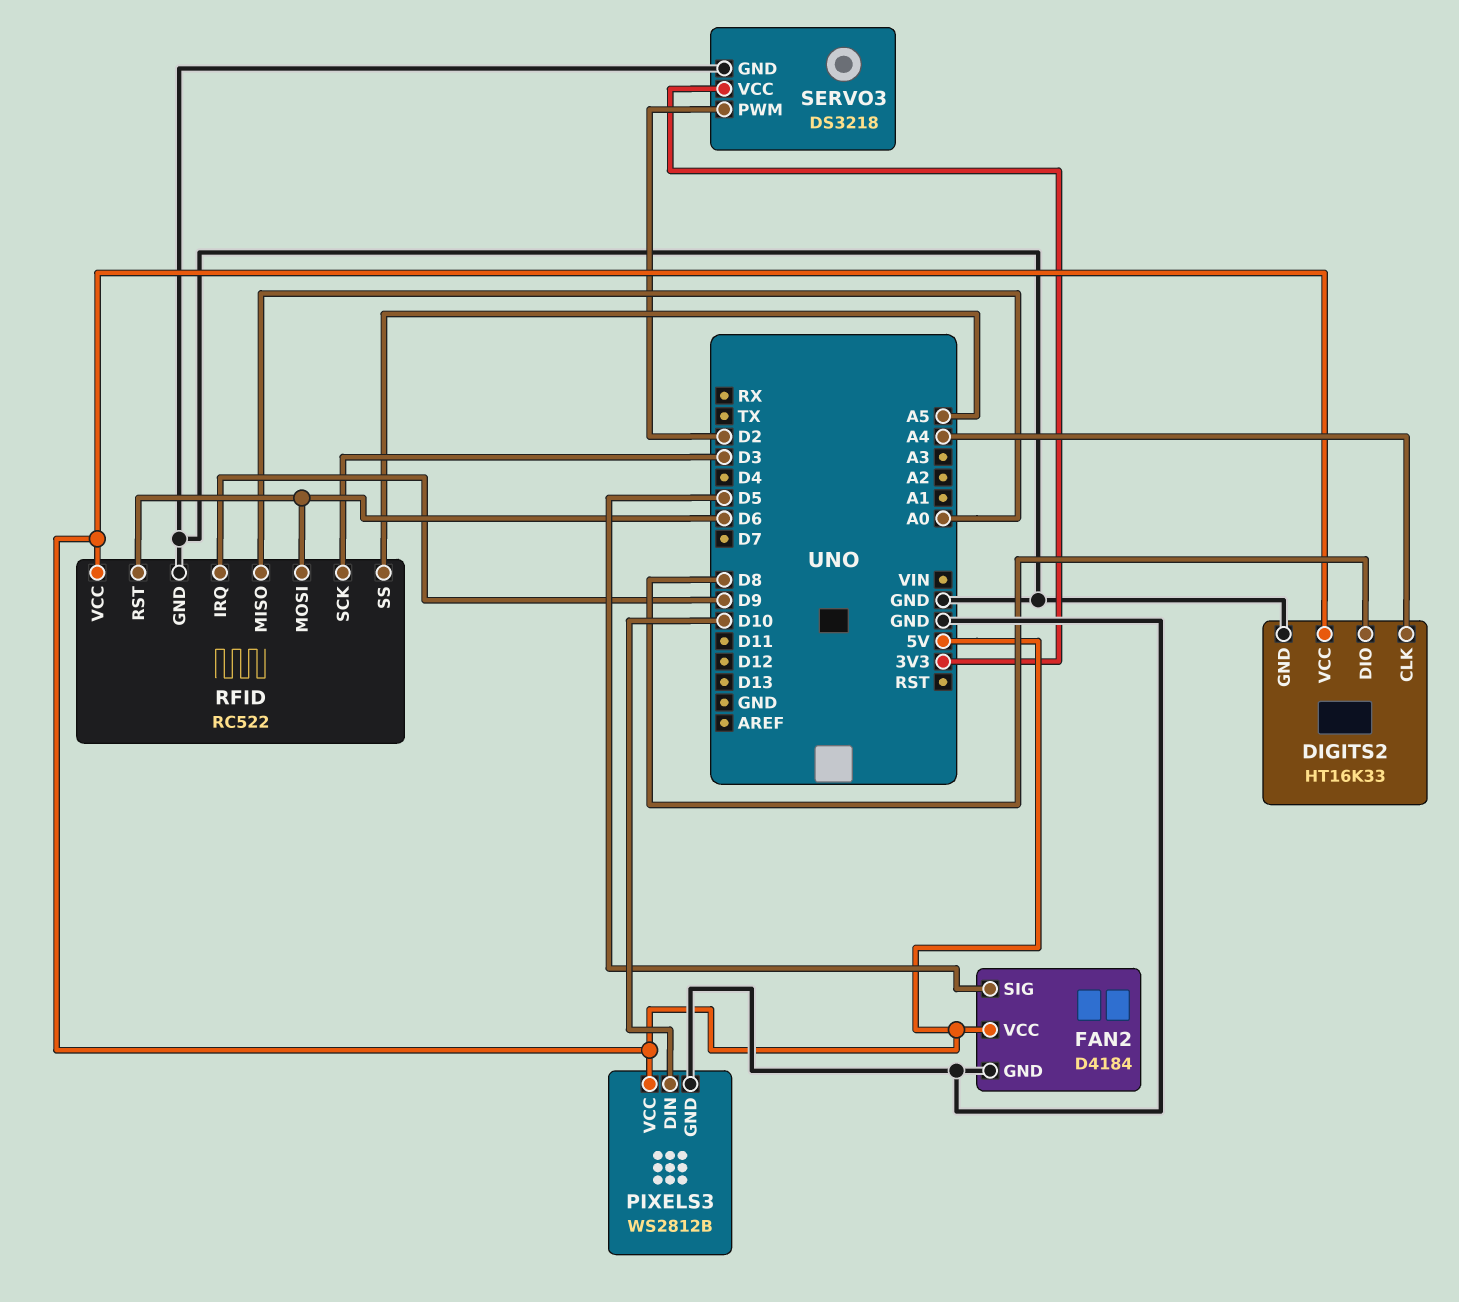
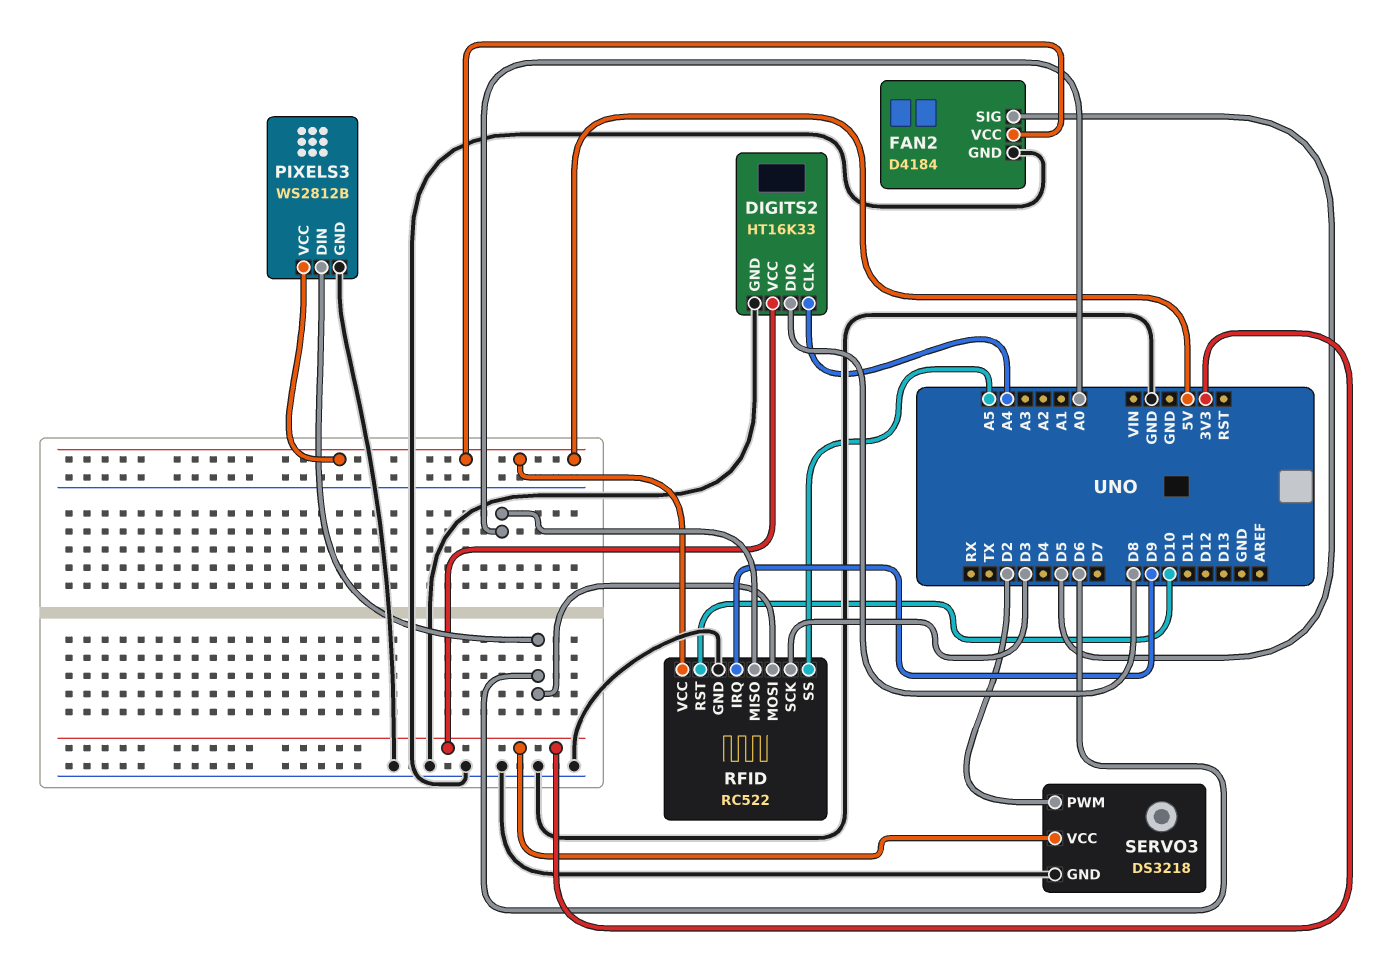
DIGITS2 pin VCC: 5V -> 3V3
PIXELS3 pin DIN: D10 -> D6
RFID pin RST: D6 -> D10

